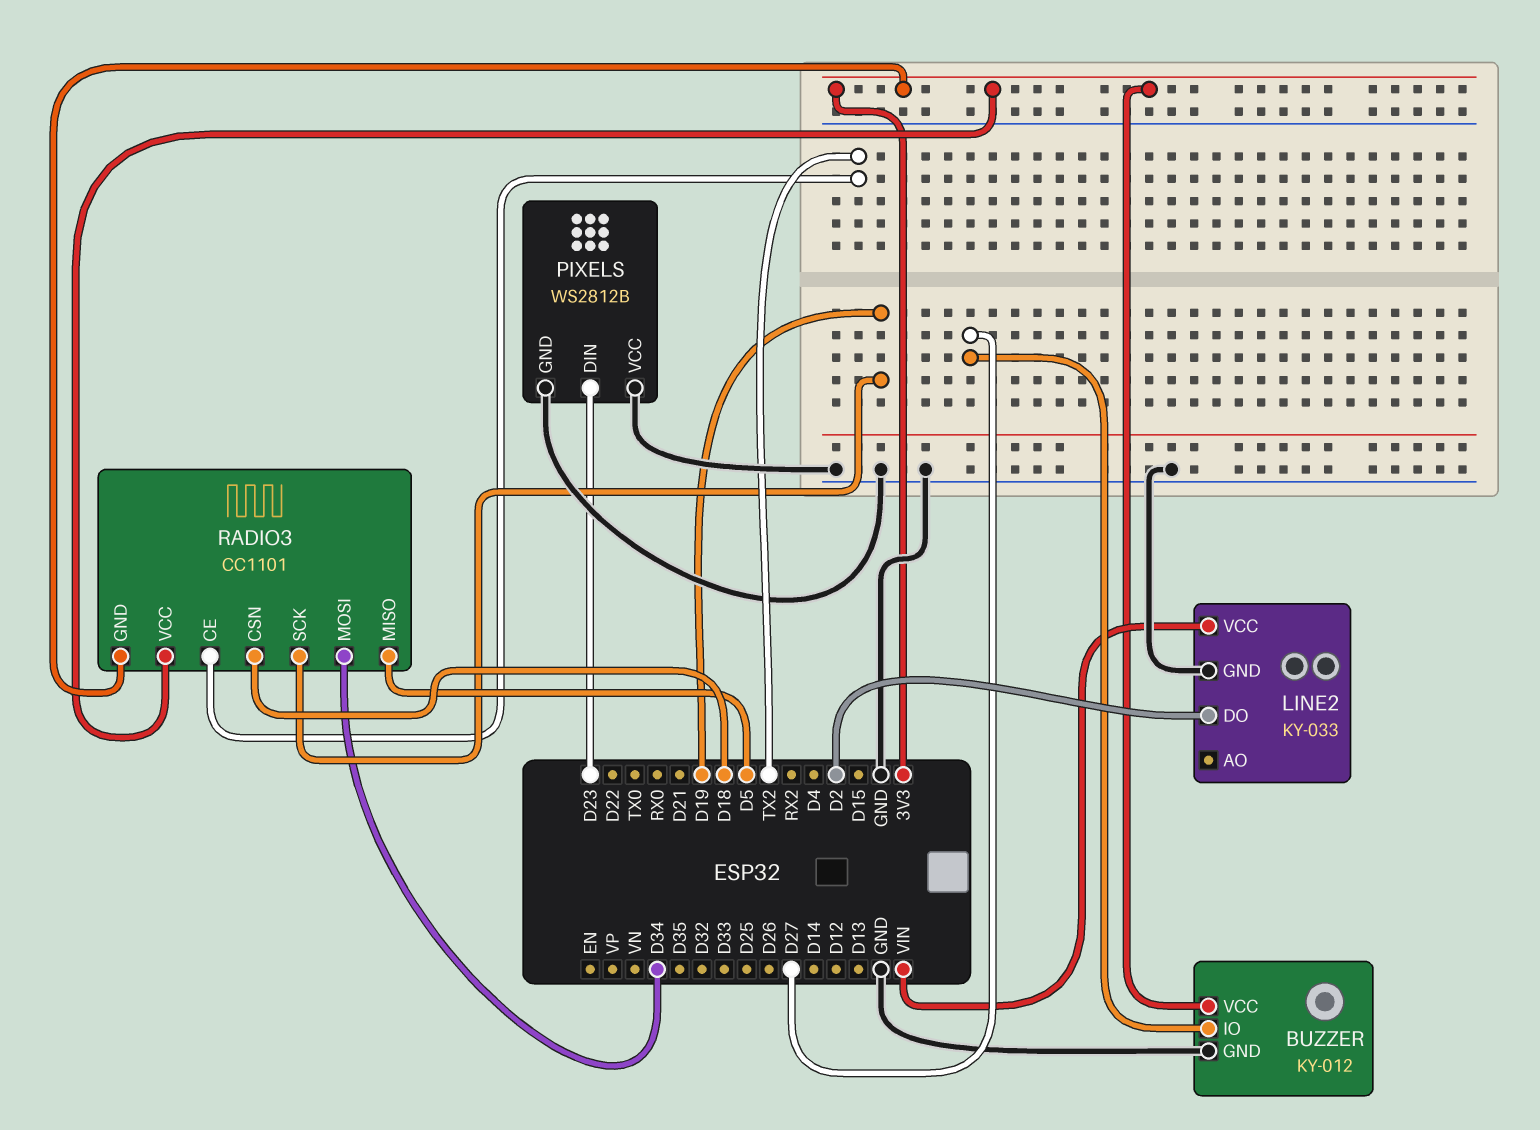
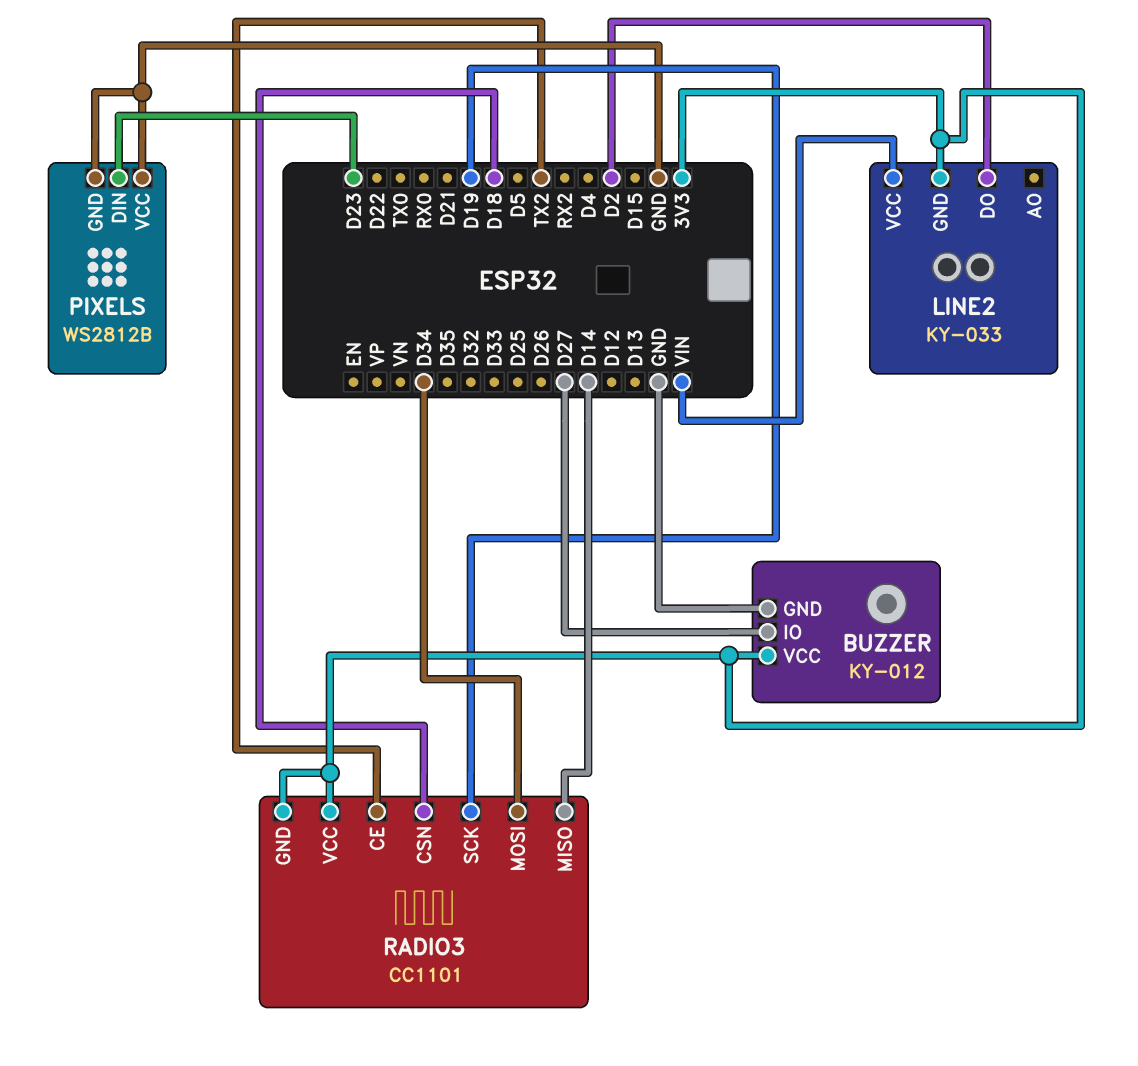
LINE2 pin GND: GND -> 3V3
RADIO3 pin MISO: D5 -> D14

